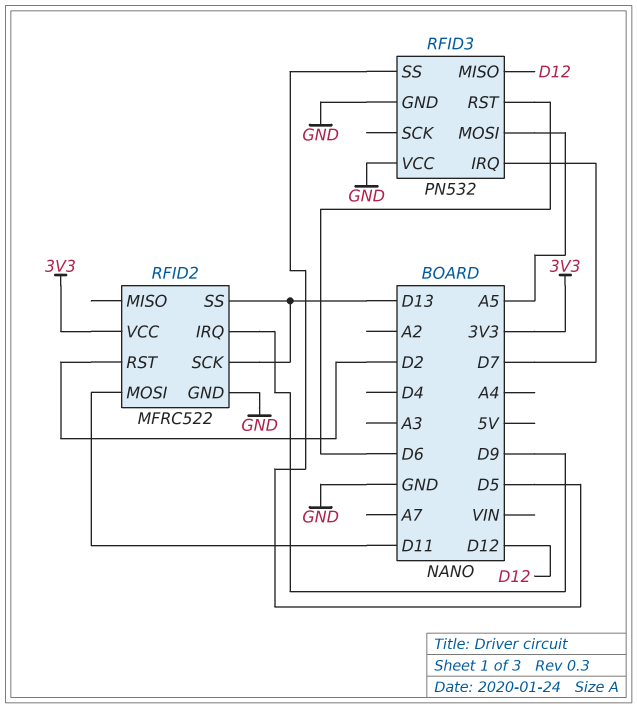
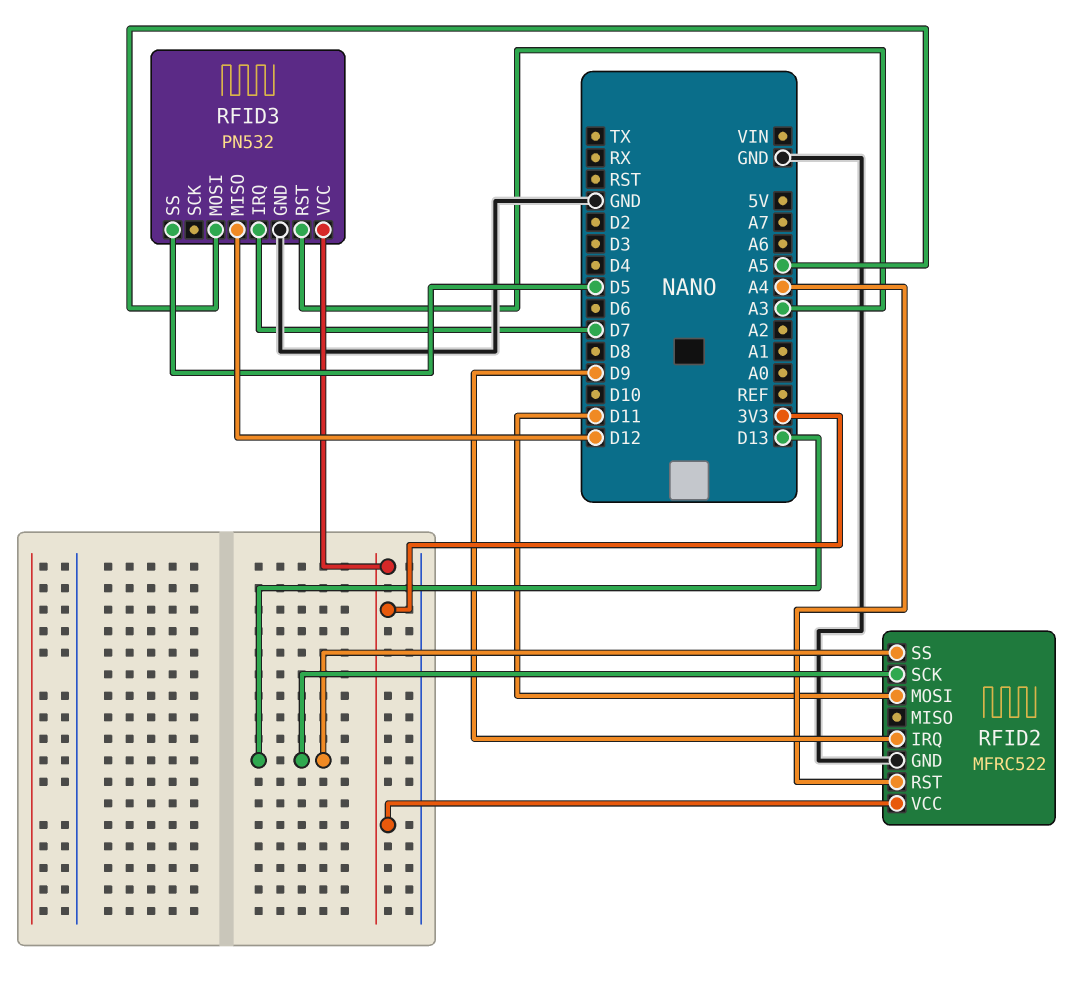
RFID2 pin RST: D2 -> A4
RFID3 pin RST: D6 -> A3
RFID3 pin VCC: GND -> 3V3

